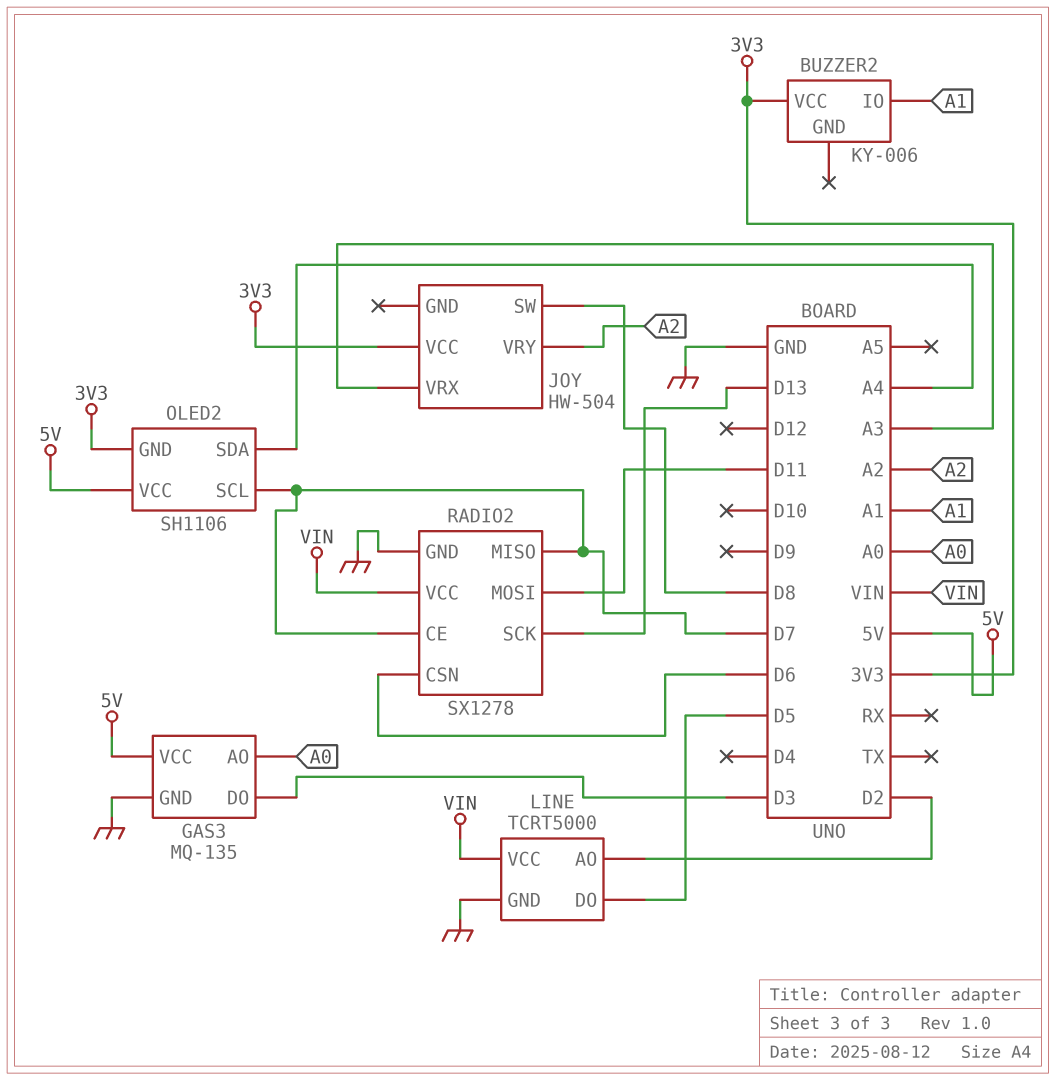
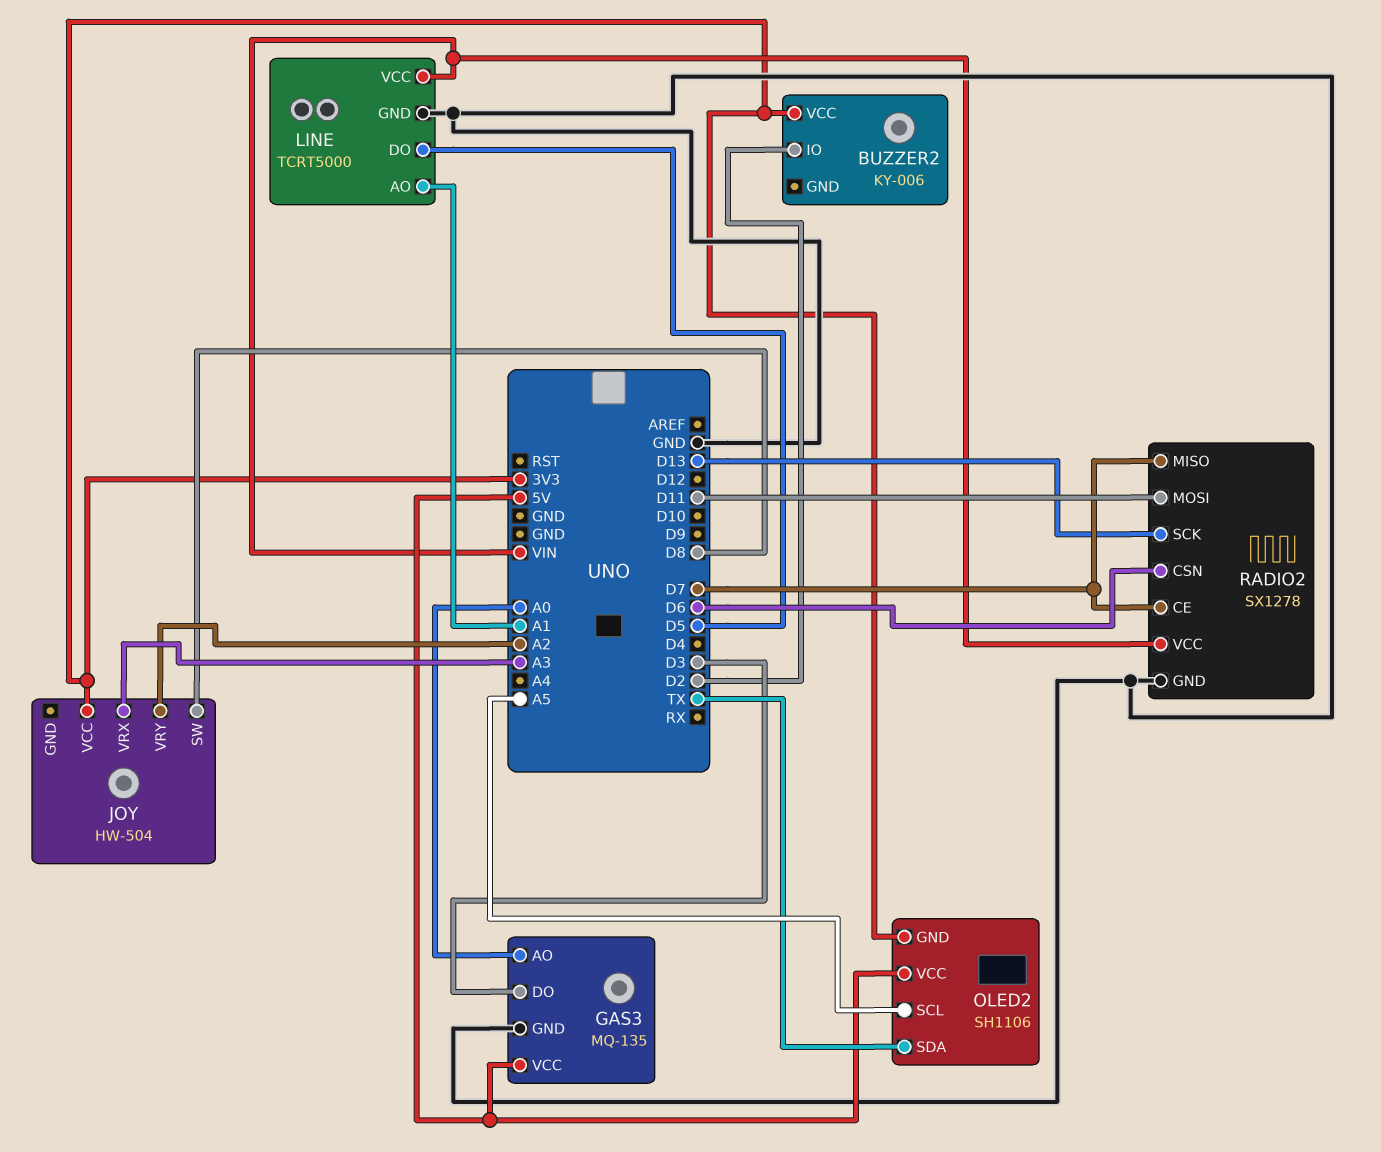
BUZZER2 pin IO: A1 -> D2
LINE pin AO: D2 -> A1
OLED2 pin SCL: D7 -> A5
OLED2 pin SDA: A4 -> TX

